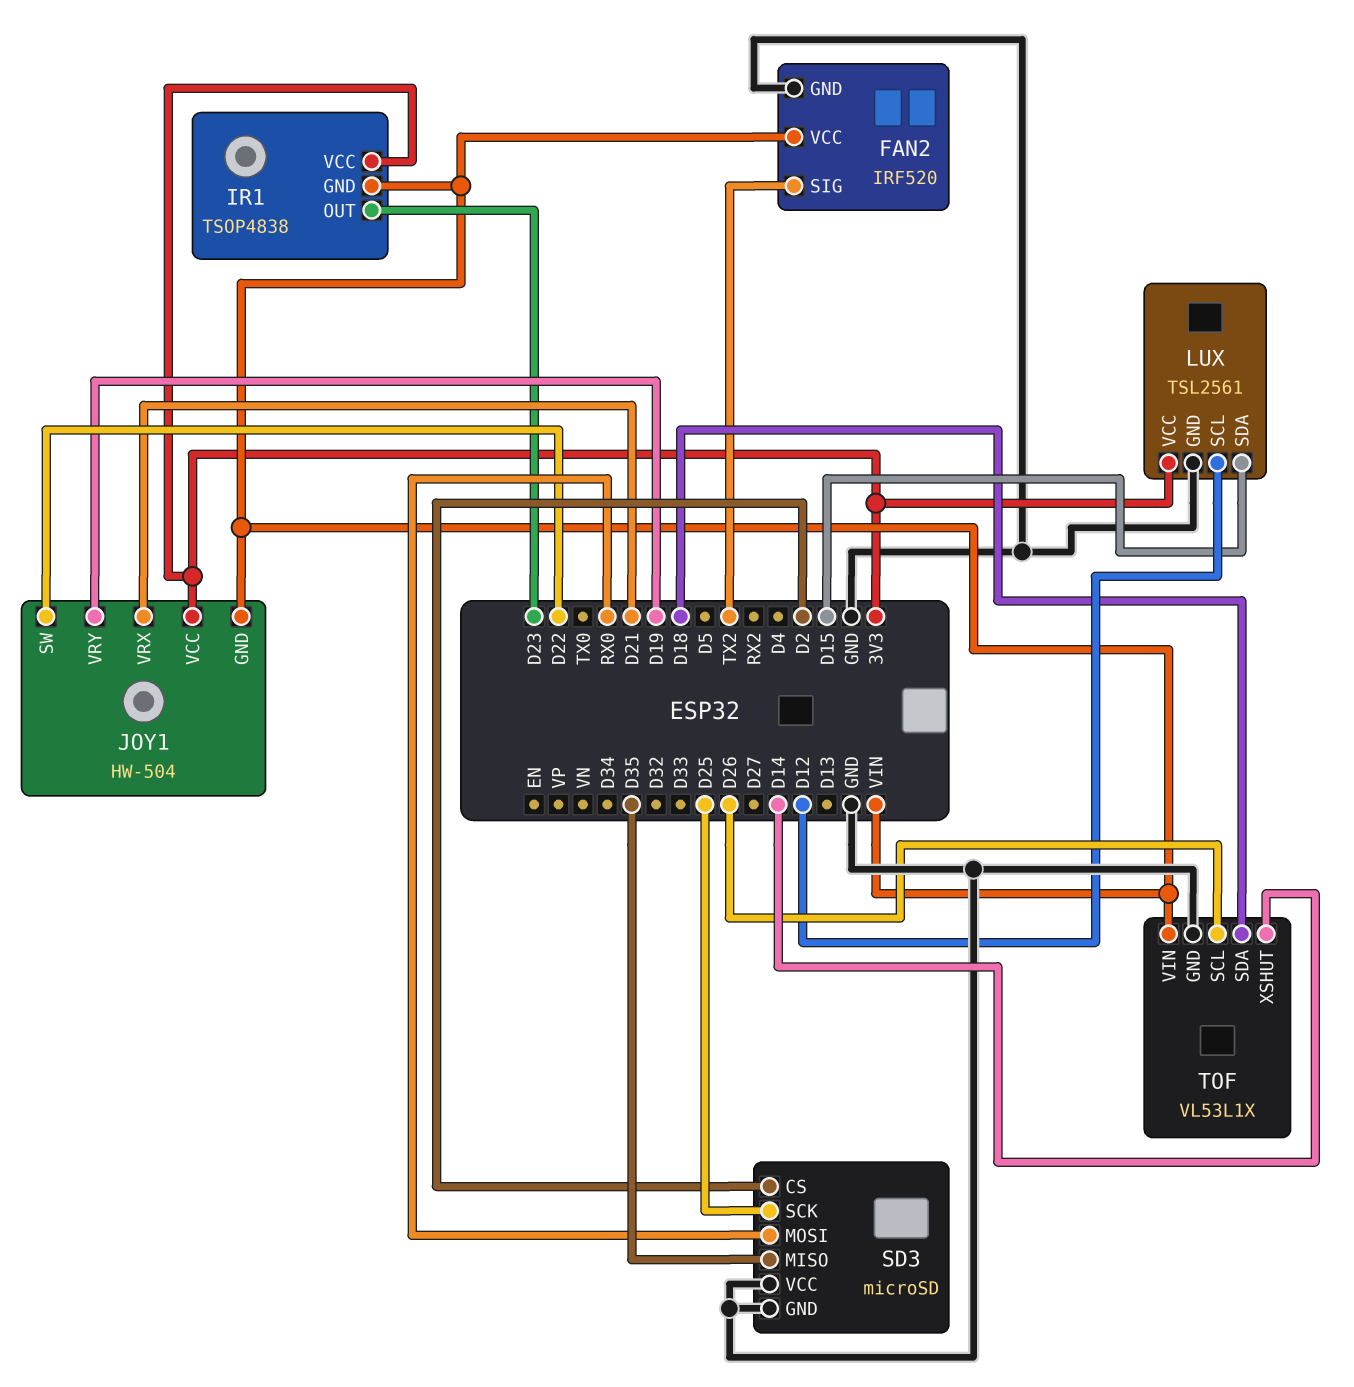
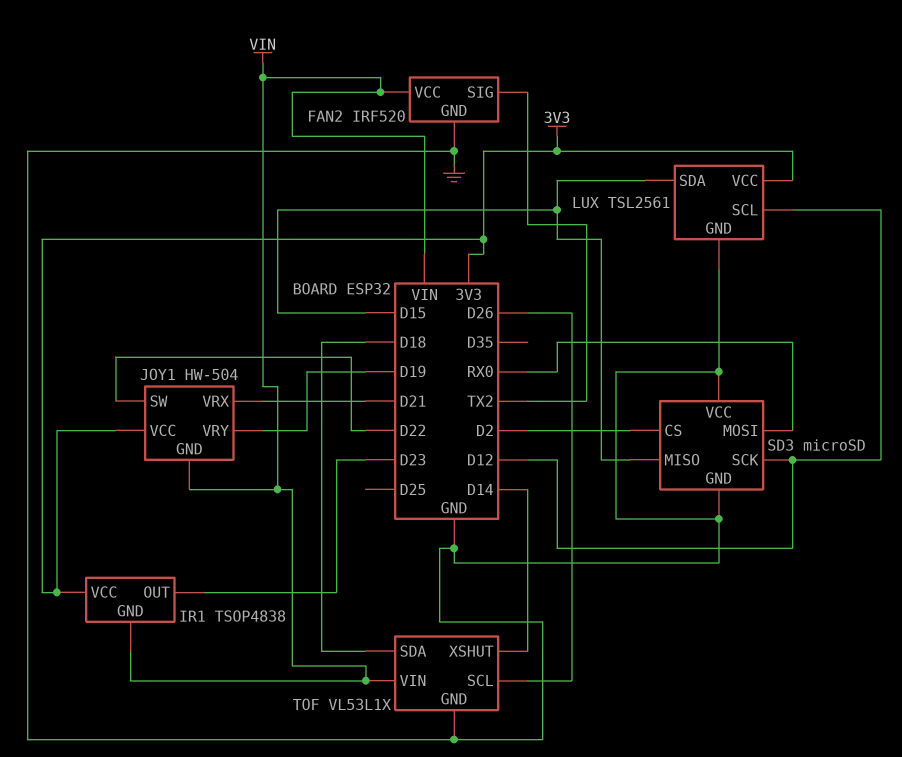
SD3 pin MISO: D35 -> D15
SD3 pin SCK: D25 -> D12

